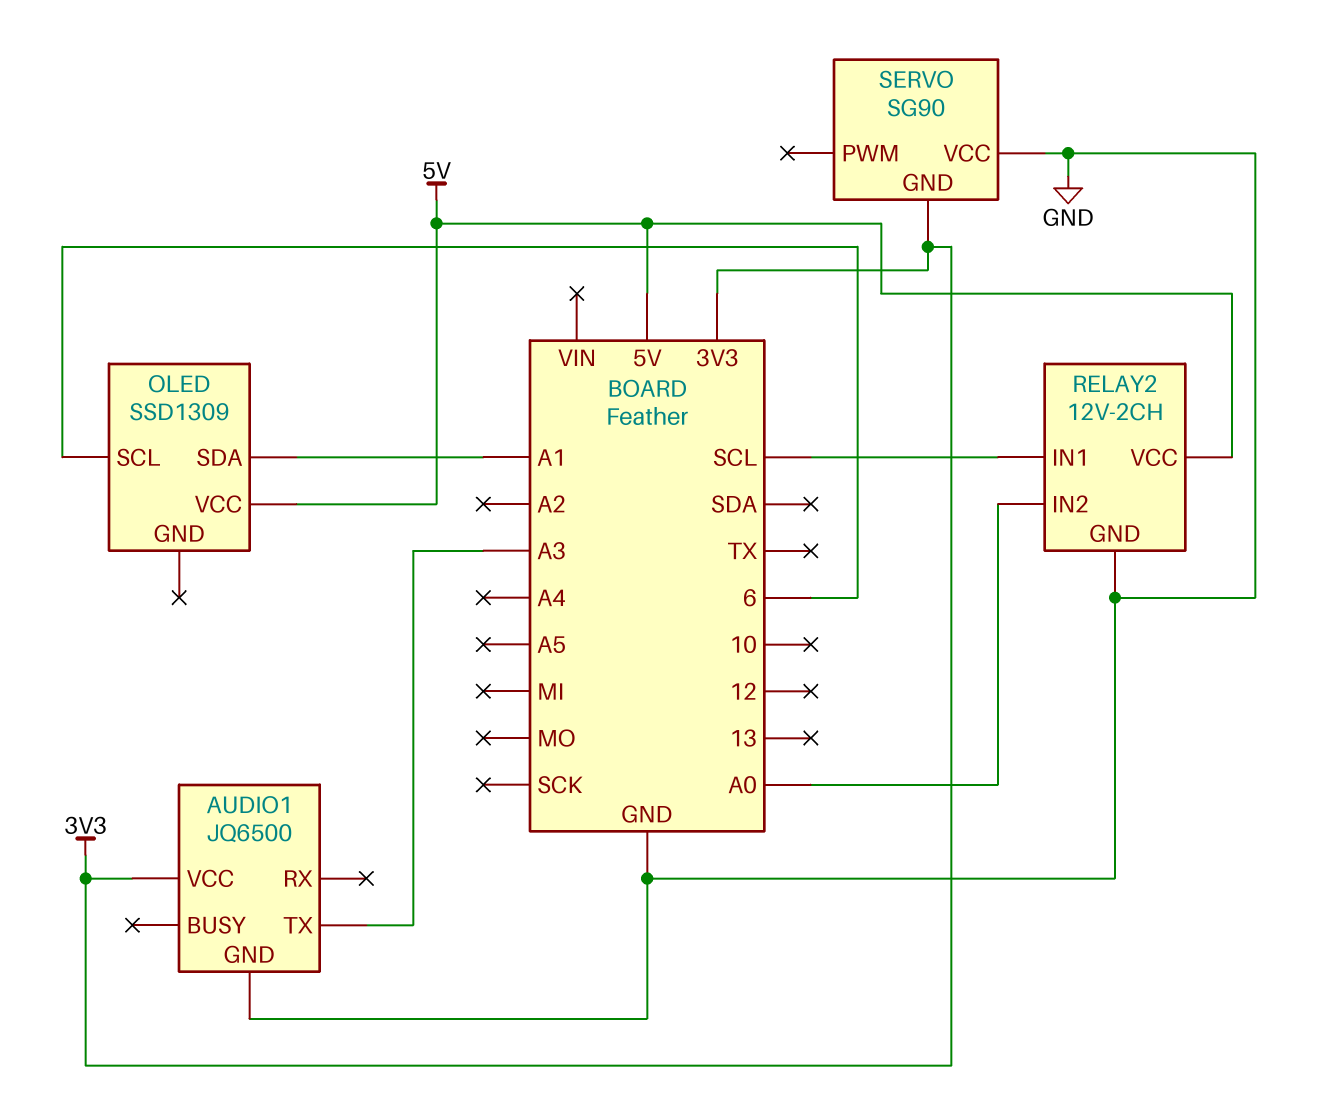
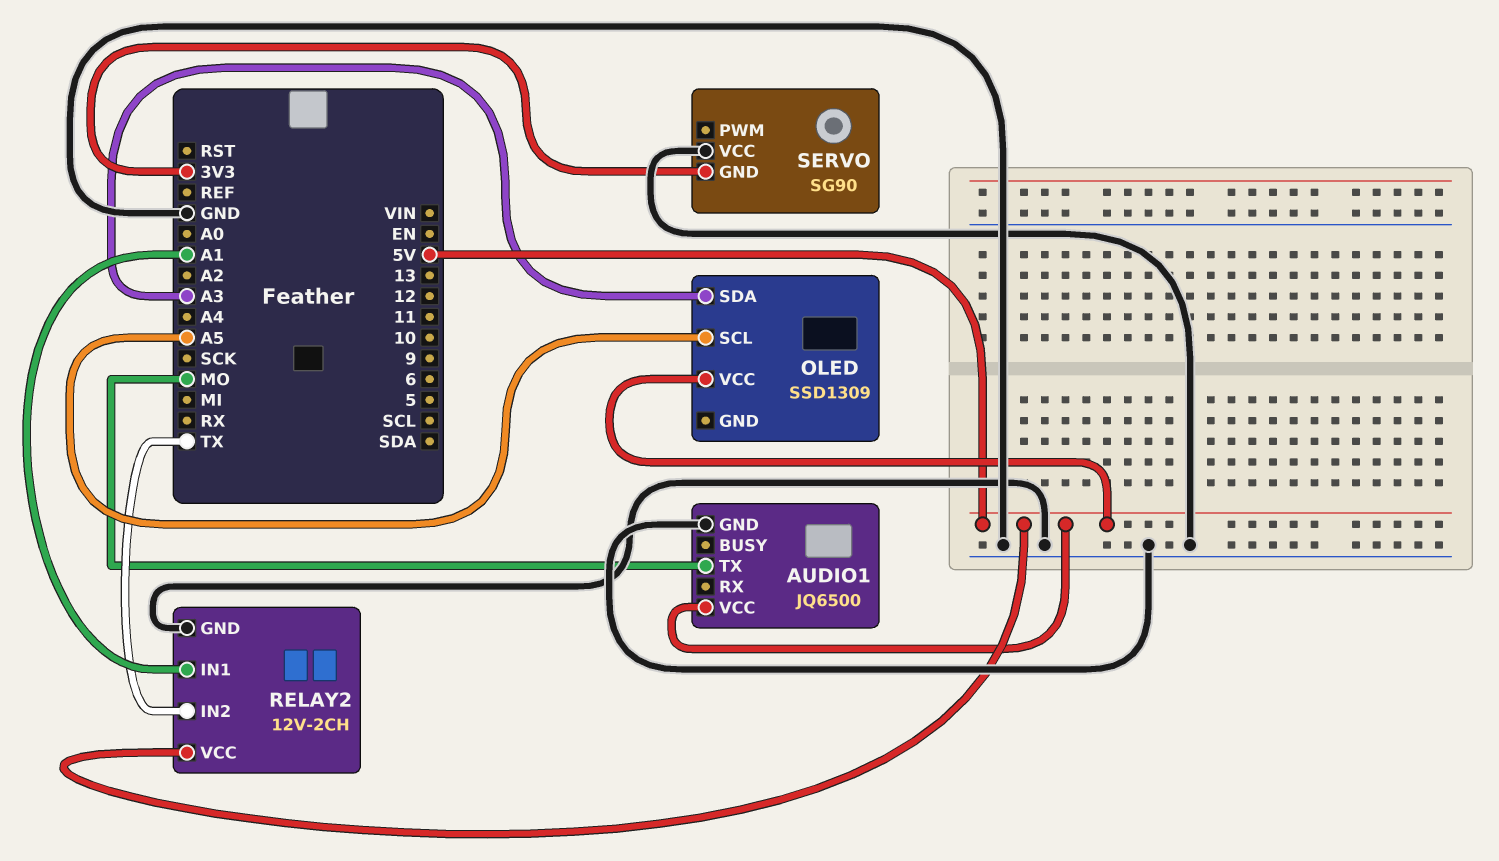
AUDIO1 pin TX: A3 -> MO
AUDIO1 pin VCC: 3V3 -> 5V
OLED pin SCL: 6 -> A5
OLED pin SDA: A1 -> A3
RELAY2 pin IN1: SCL -> A1
RELAY2 pin IN2: A0 -> TX

